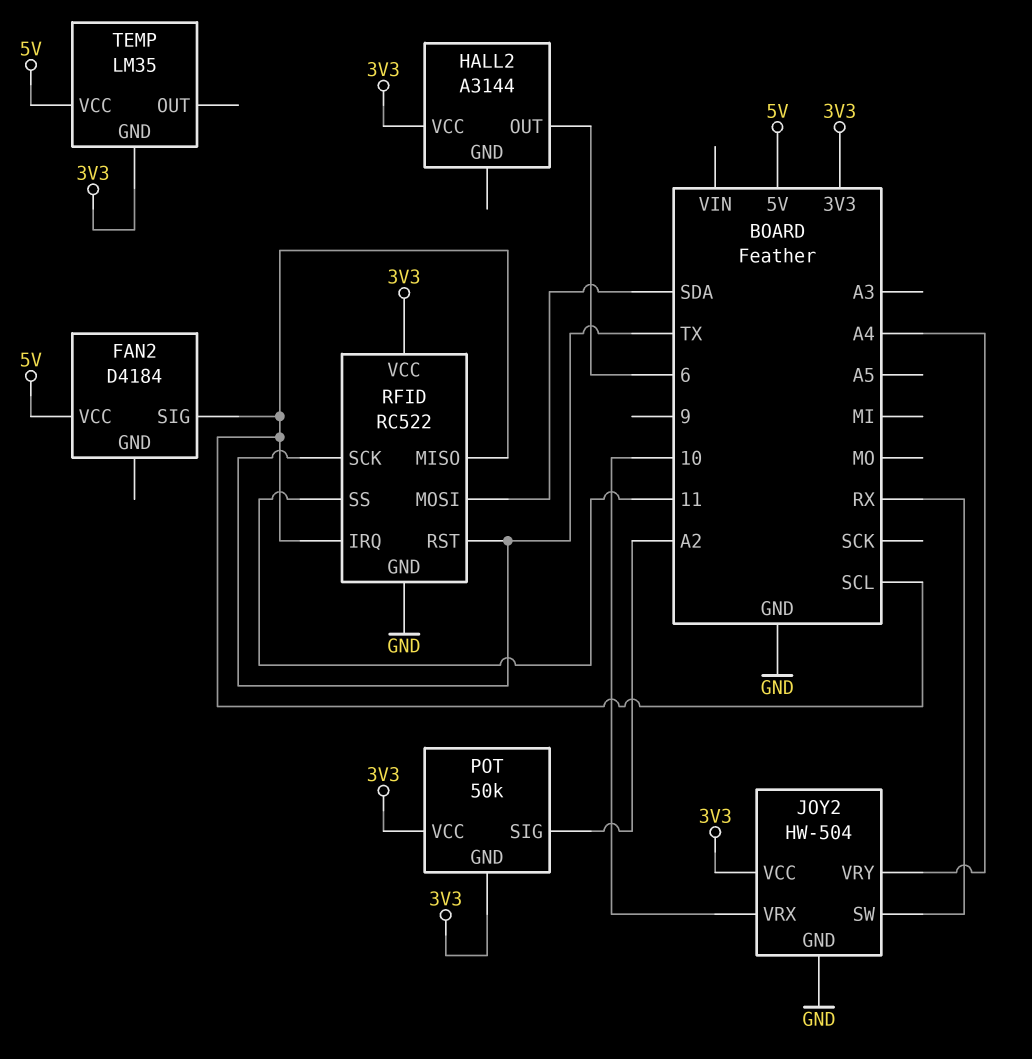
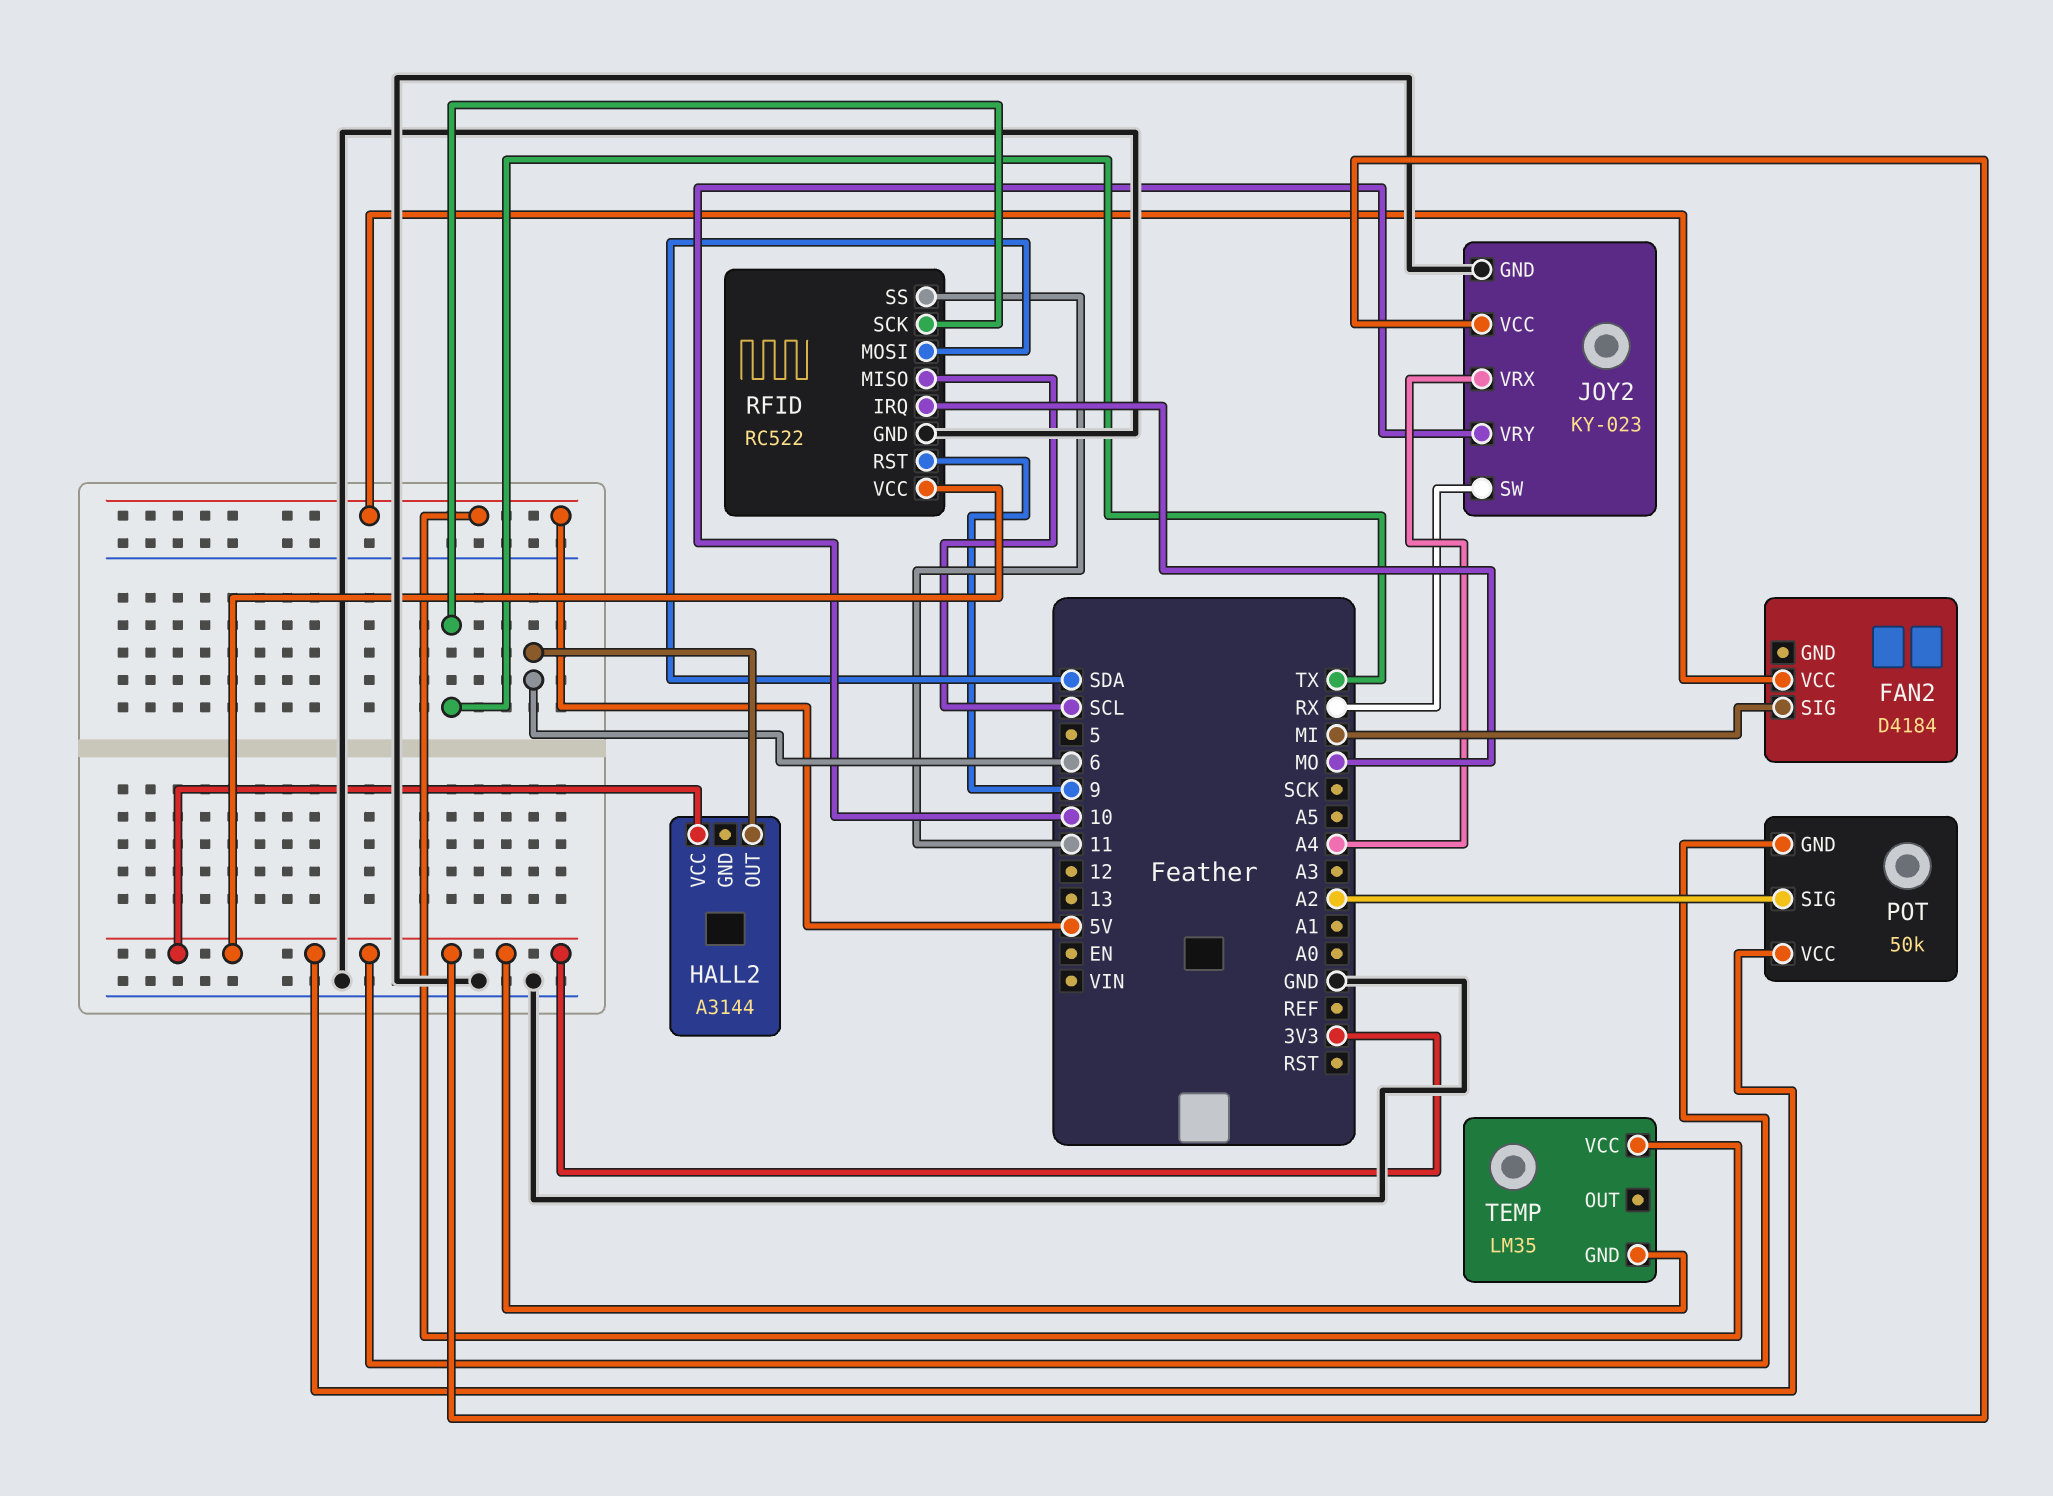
FAN2 pin SIG: SCL -> MI
JOY2: HW-504 -> KY-023
JOY2 pin VRX: 10 -> A4
JOY2 pin VRY: A4 -> 10
RFID pin IRQ: SCL -> MO
RFID pin RST: TX -> 9

